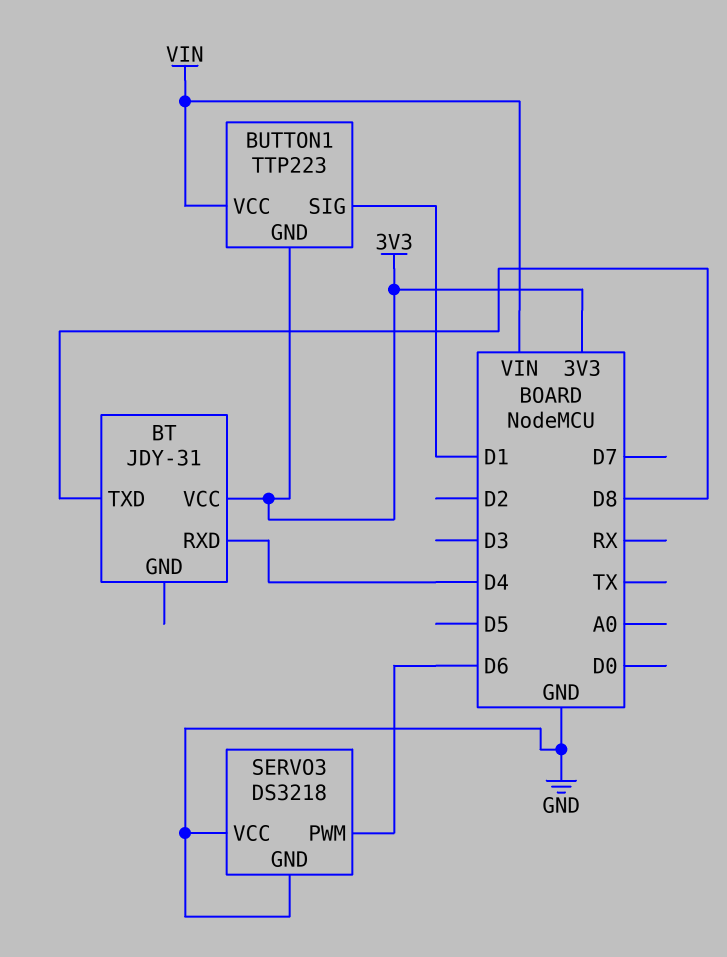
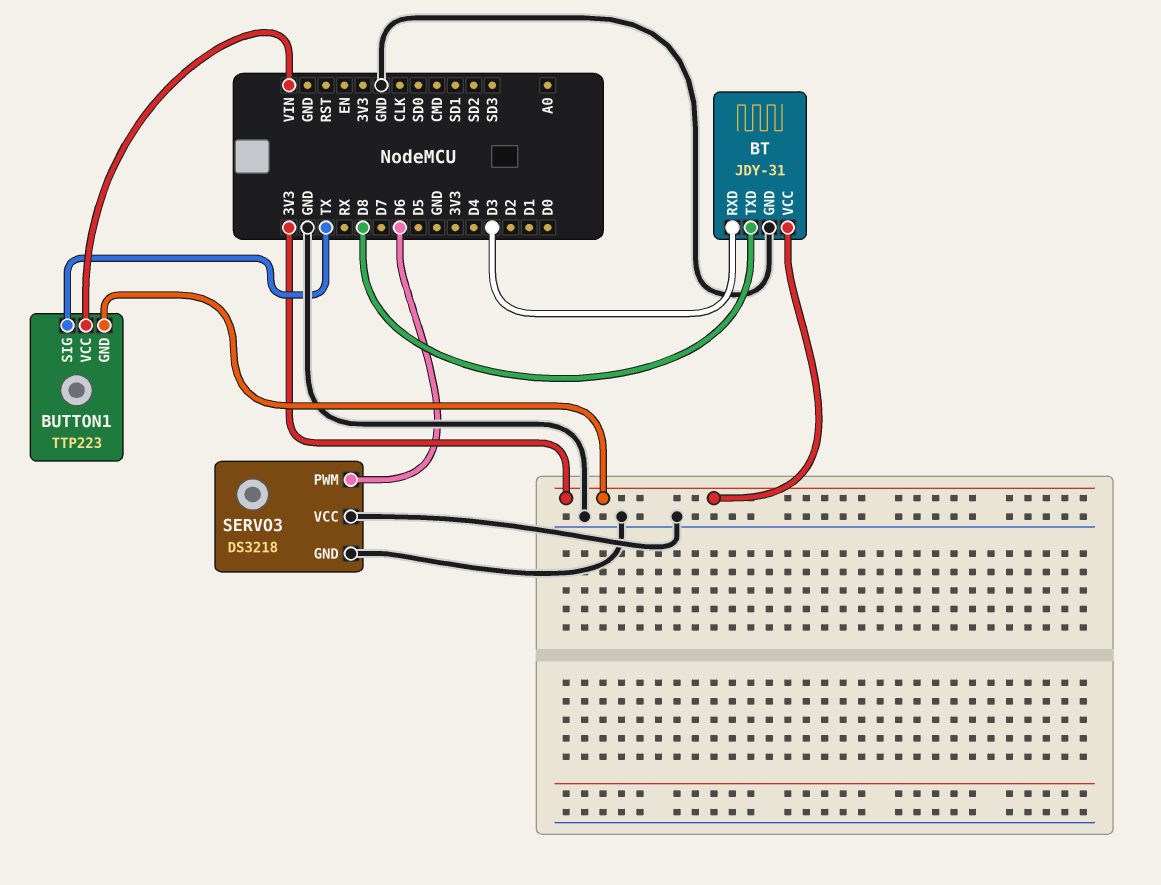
BT pin GND: none -> GND
BT pin RXD: D4 -> D3
BUTTON1 pin SIG: D1 -> TX

